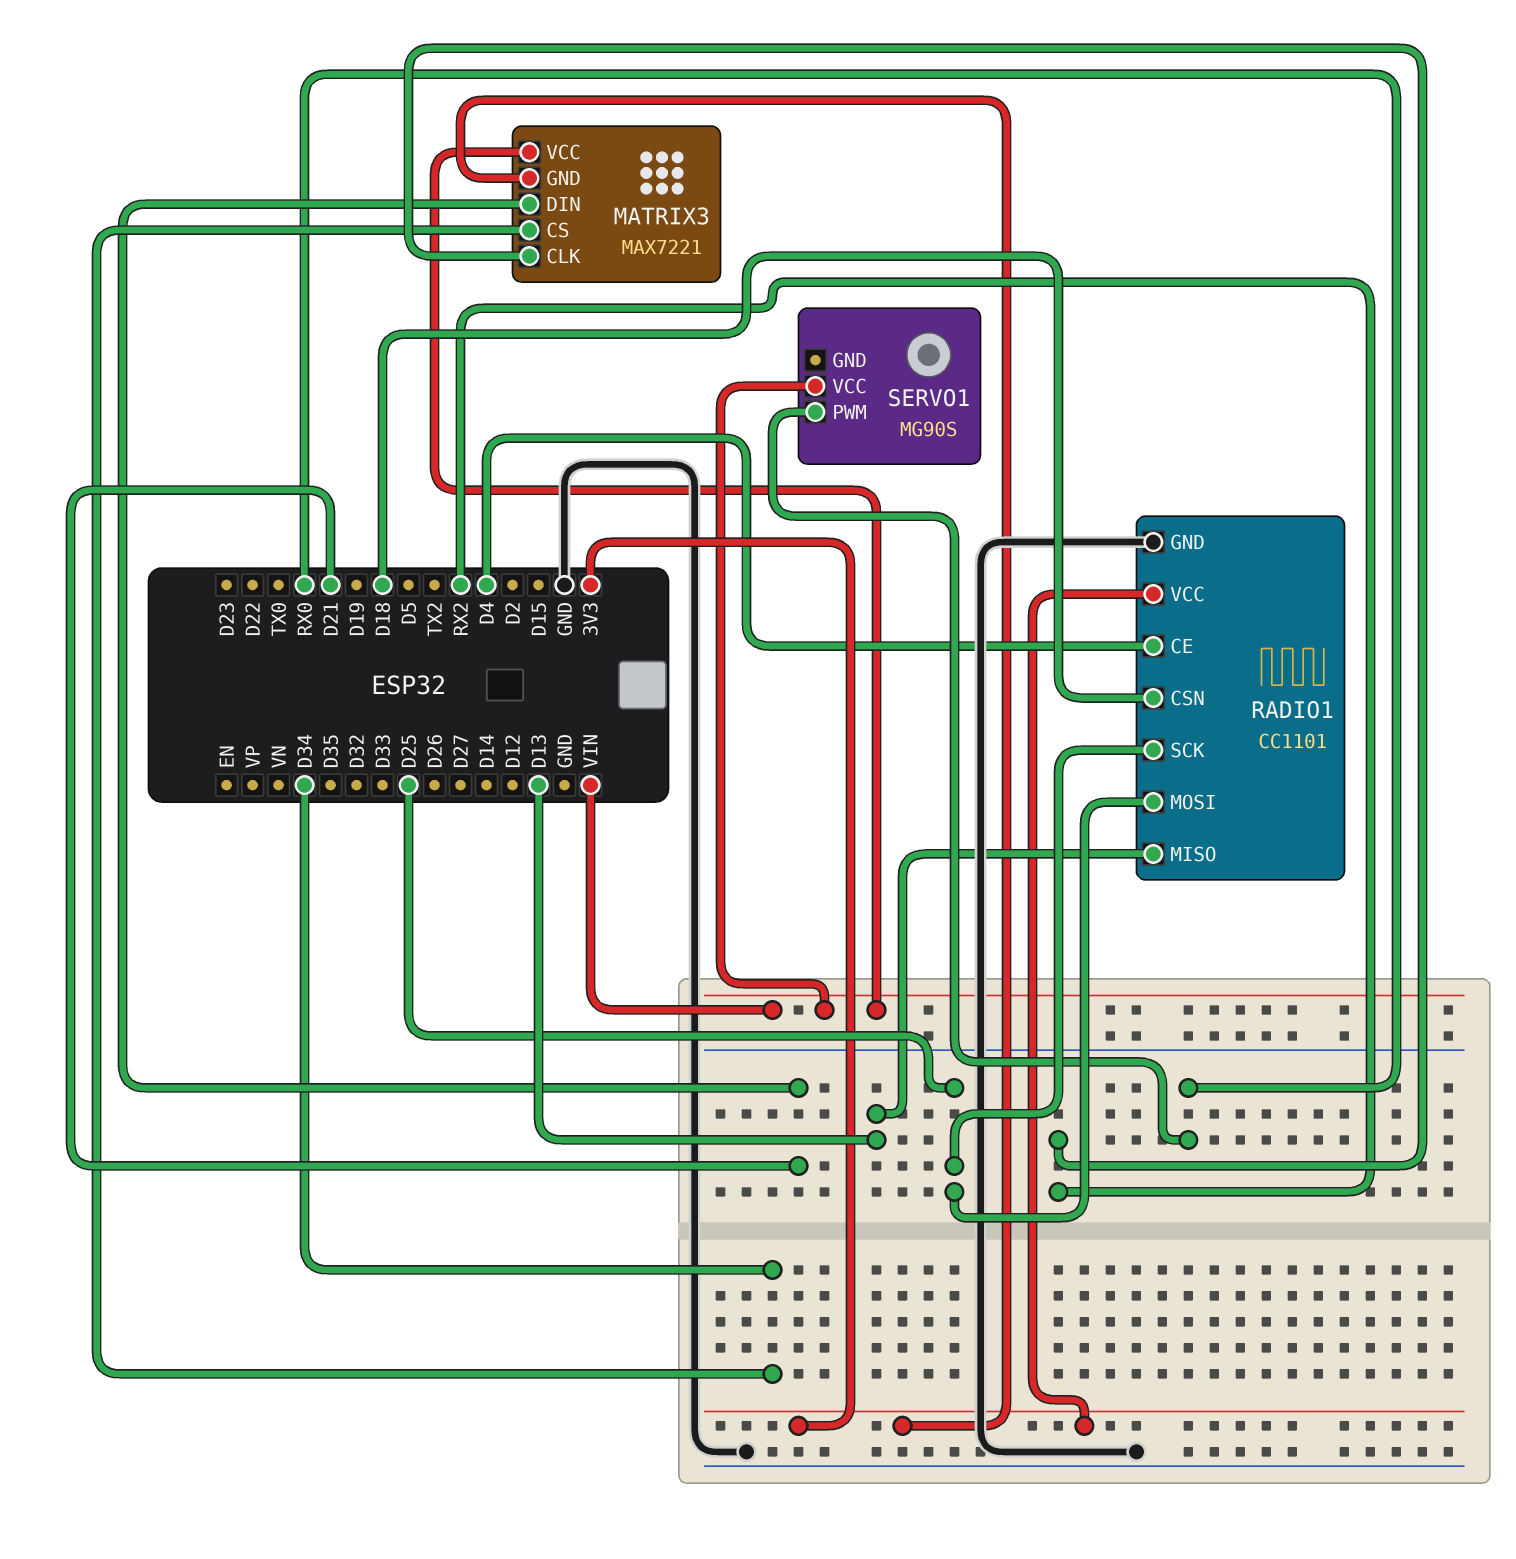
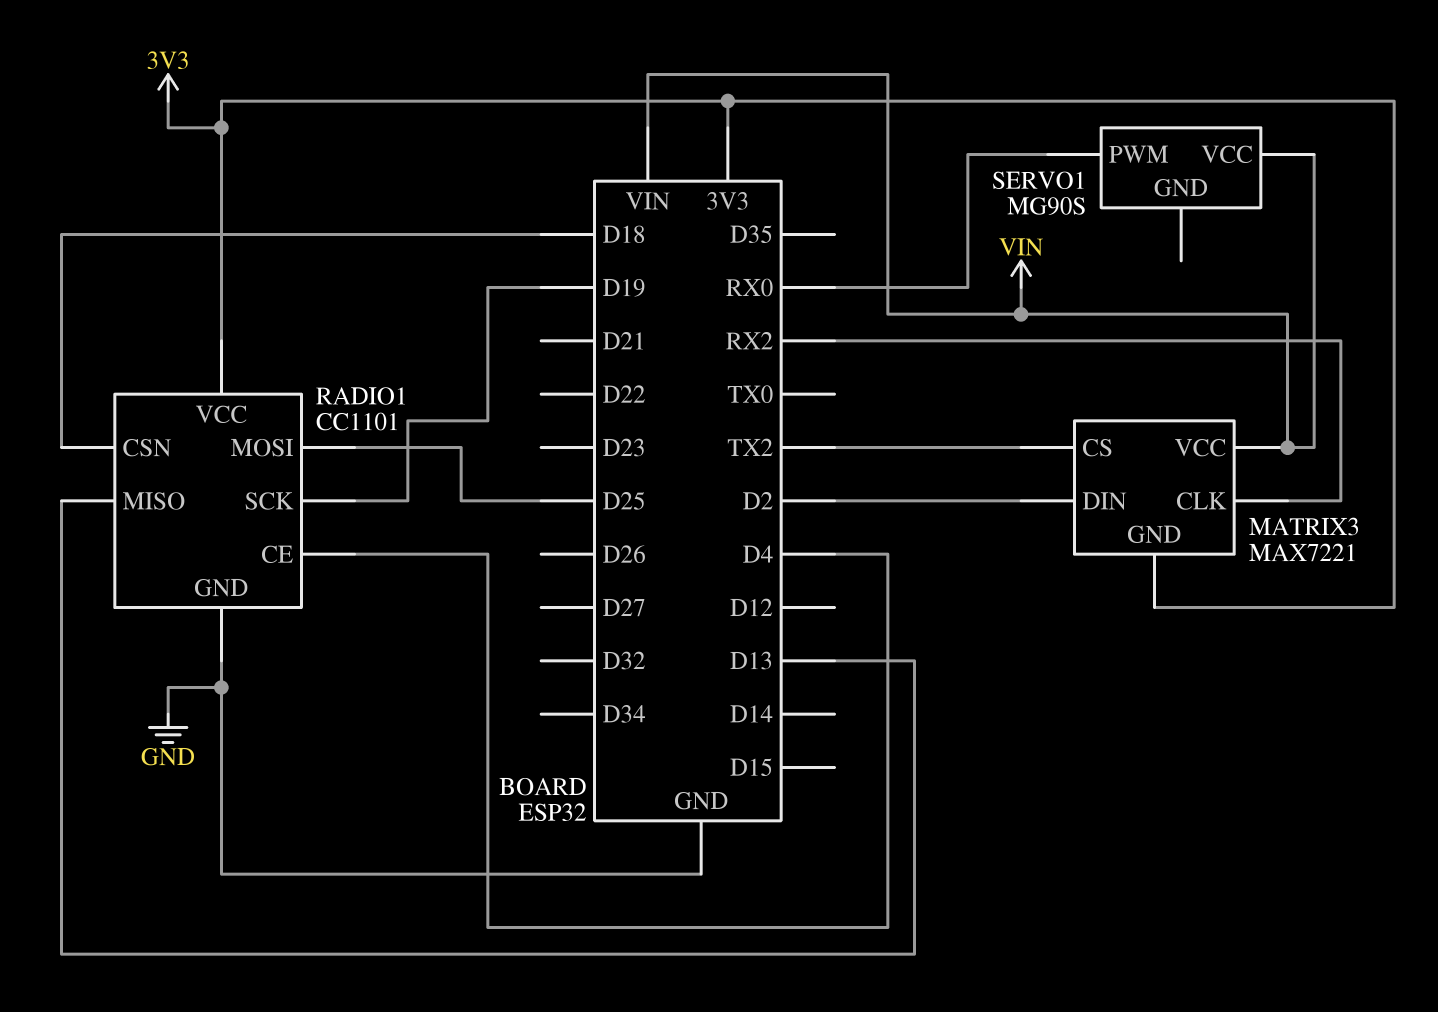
MATRIX3 pin CS: D34 -> TX2
MATRIX3 pin DIN: D21 -> D2
RADIO1 pin SCK: D25 -> D19

